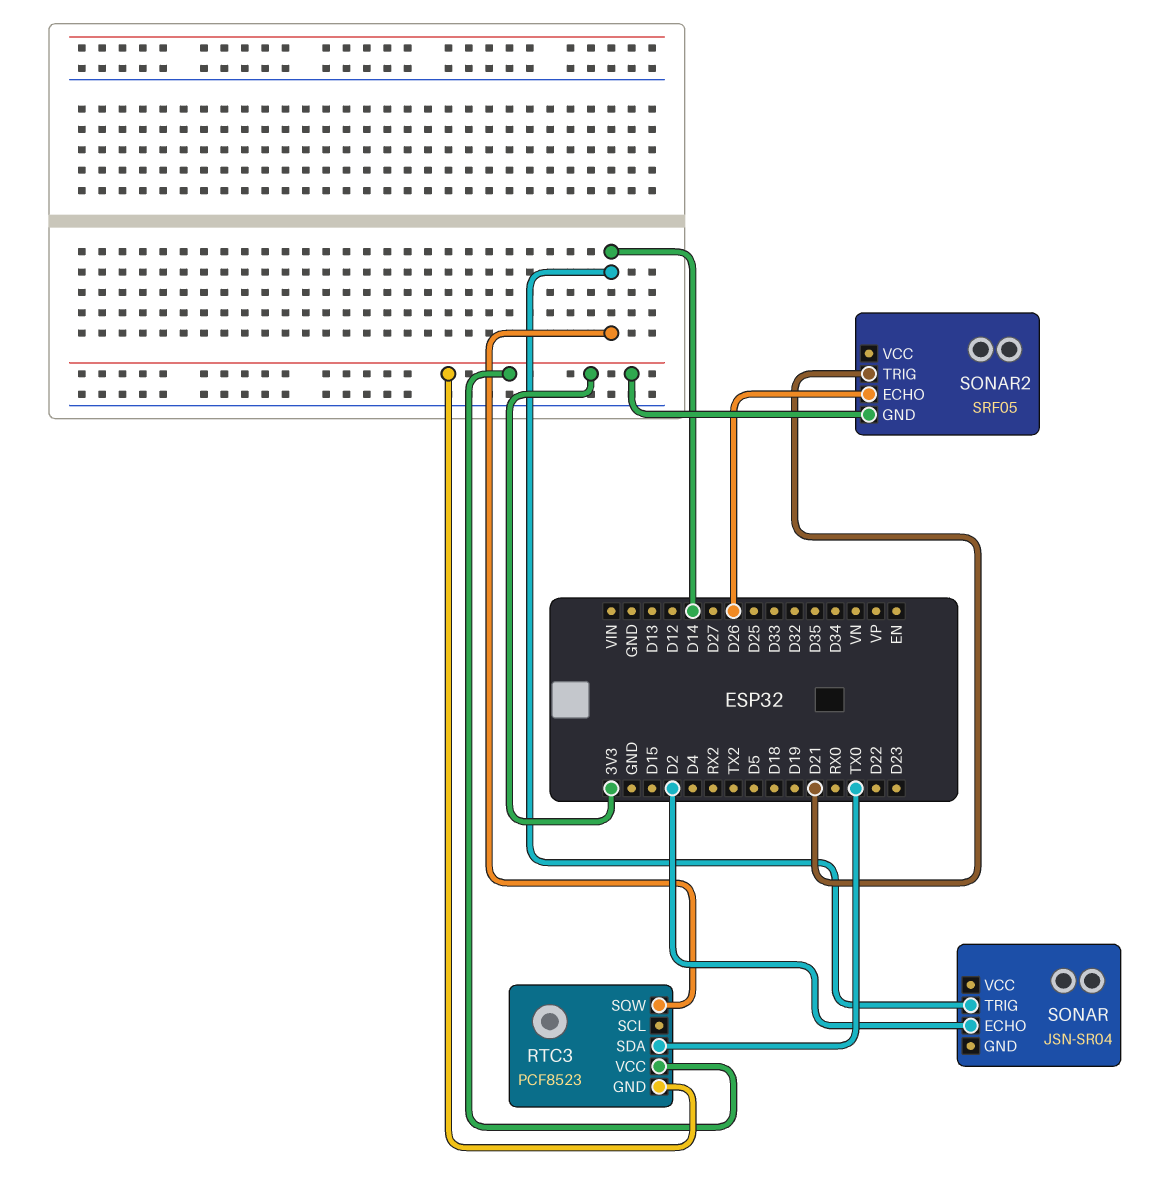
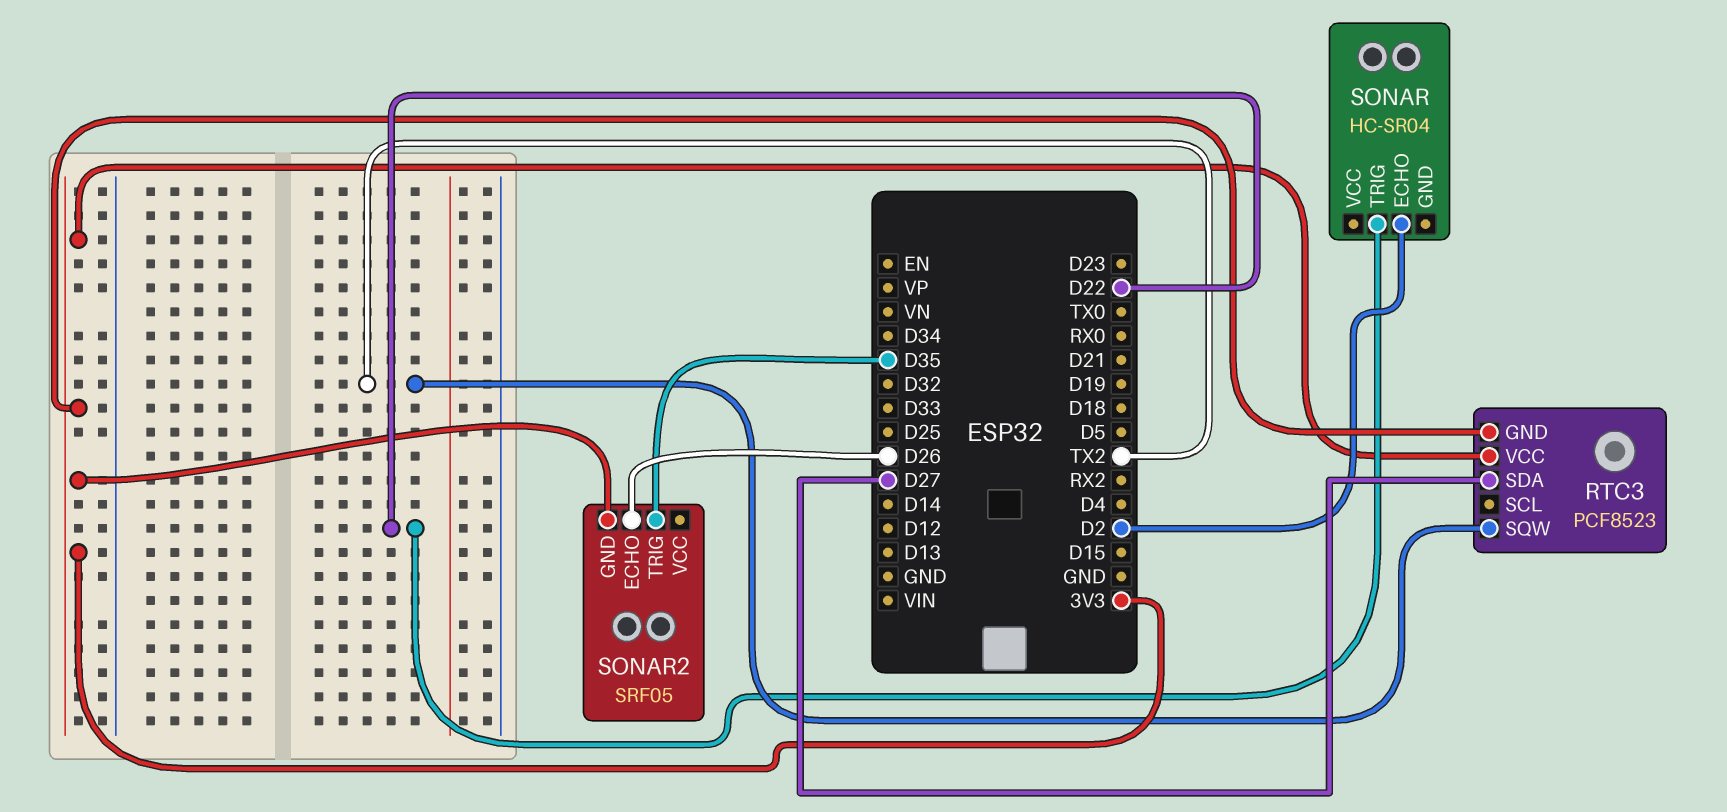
RTC3 pin SDA: TX0 -> D27
RTC3 pin SQW: D14 -> TX2
SONAR: JSN-SR04 -> HC-SR04
SONAR pin TRIG: D14 -> D22
SONAR2 pin TRIG: D21 -> D35

